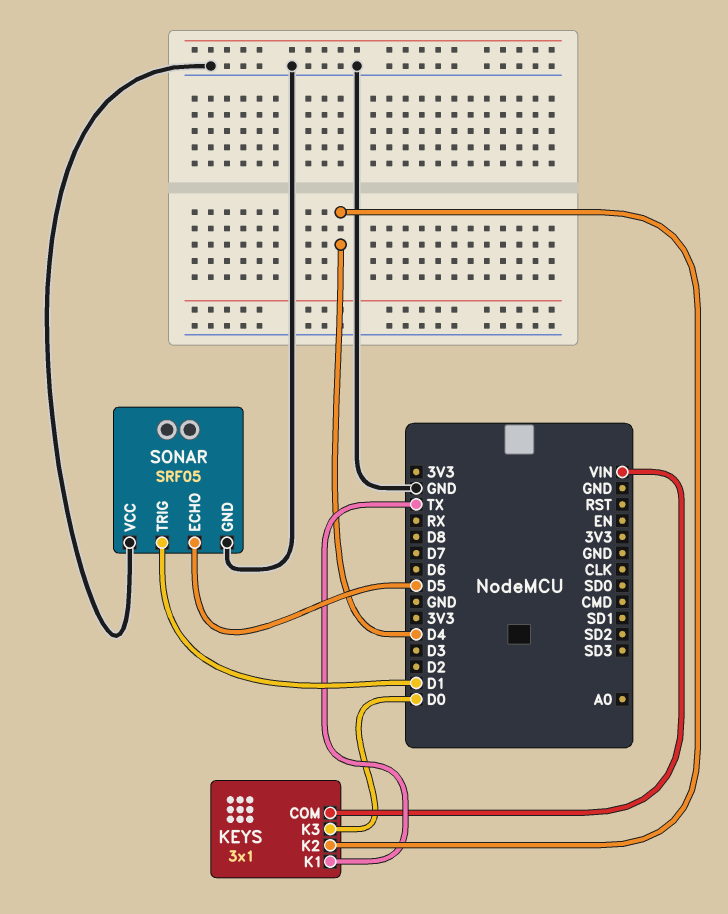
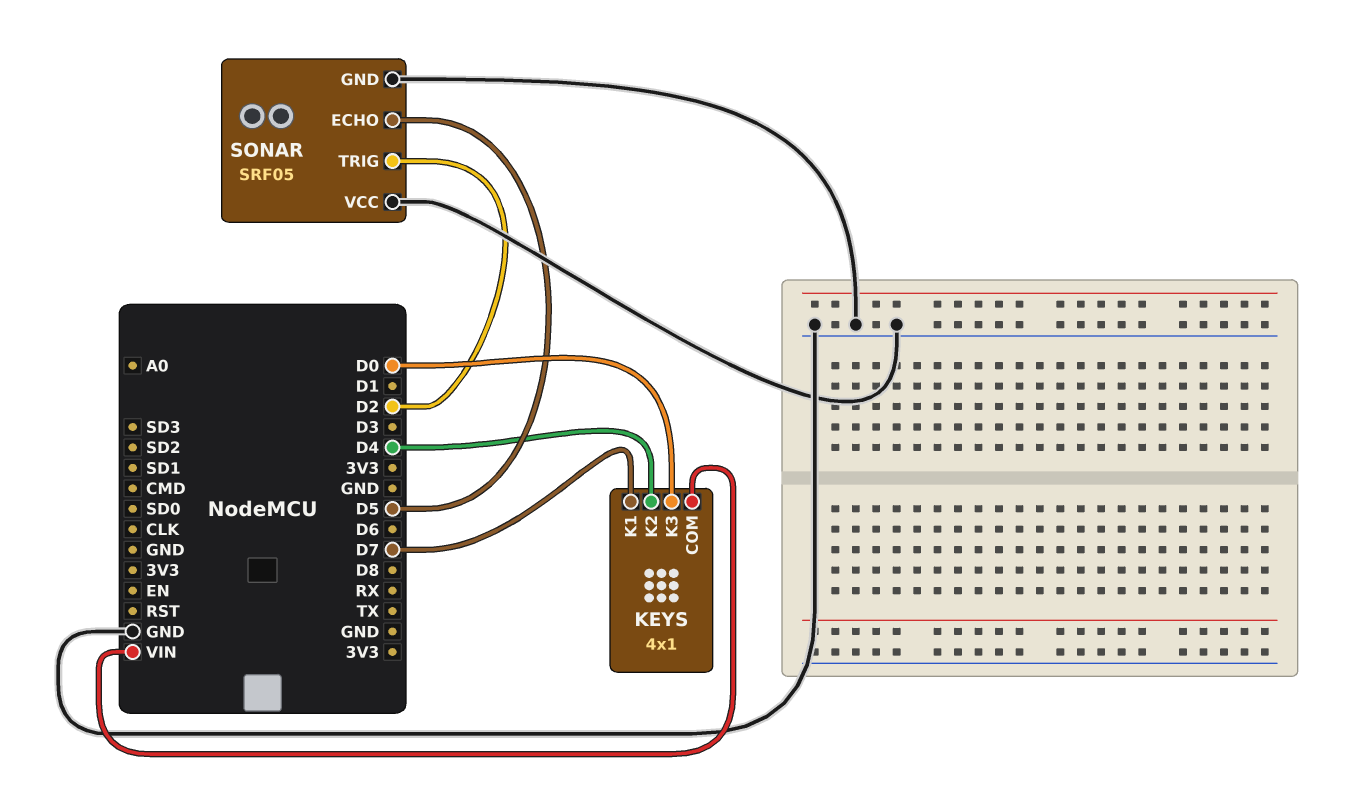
KEYS: 3x1 -> 4x1
KEYS pin K1: TX -> D7
SONAR pin TRIG: D1 -> D2

